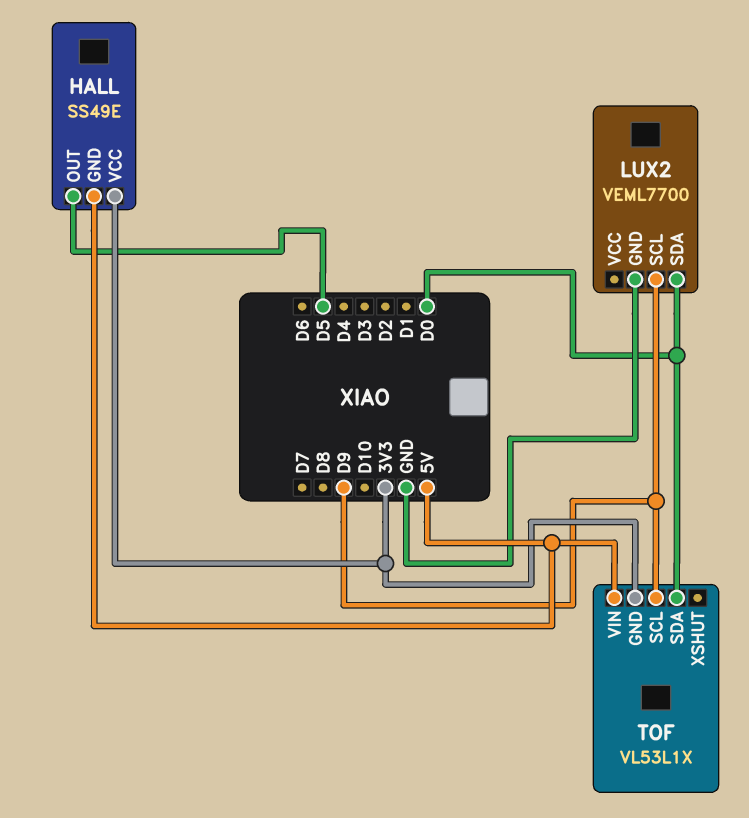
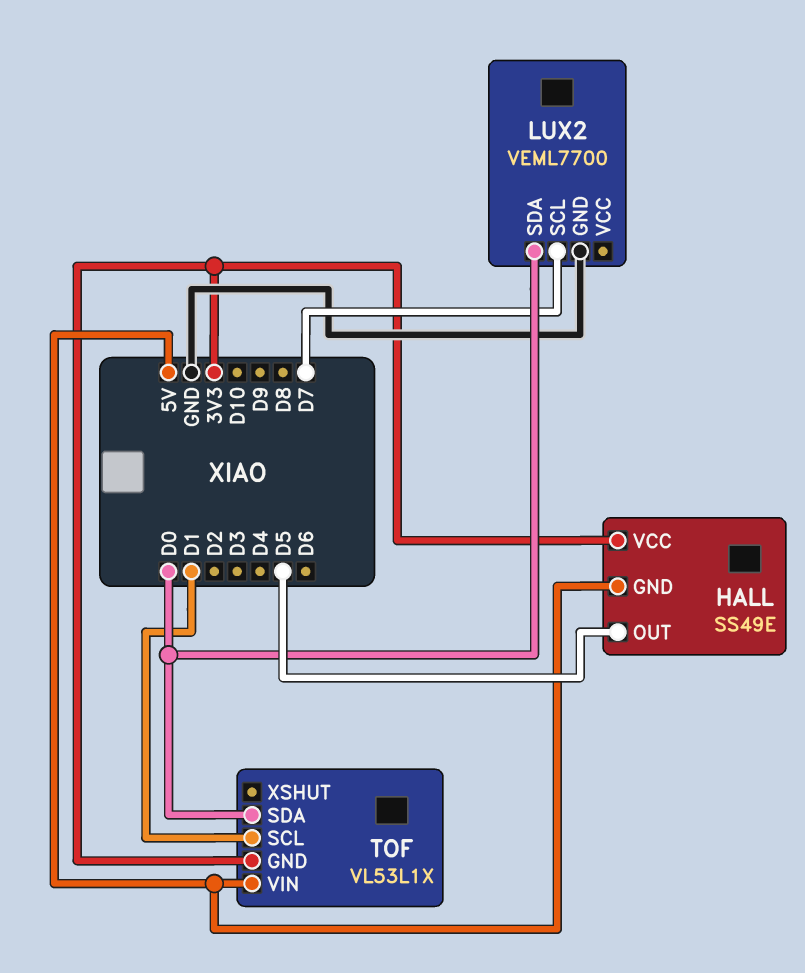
LUX2 pin SCL: D9 -> D7
TOF pin SCL: D9 -> D1

